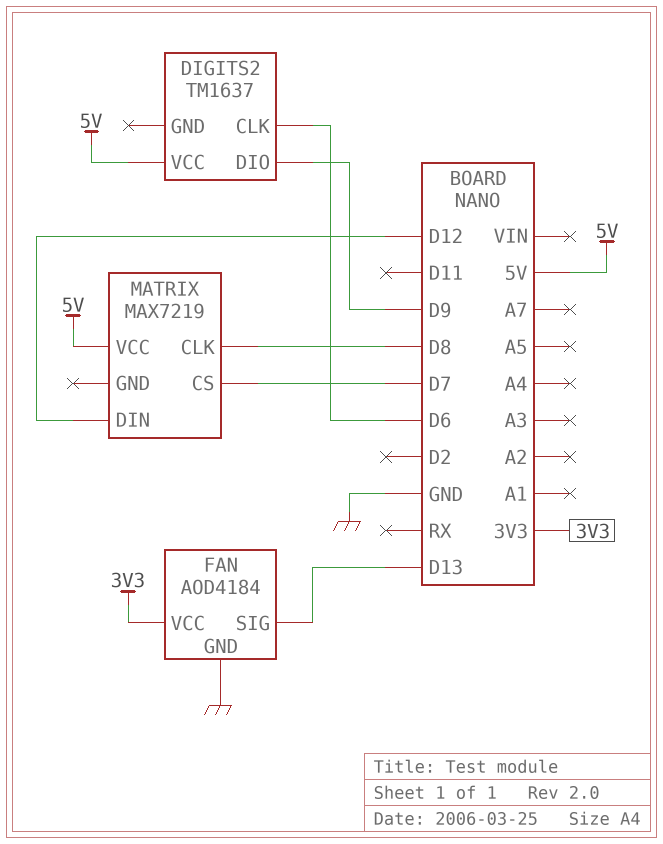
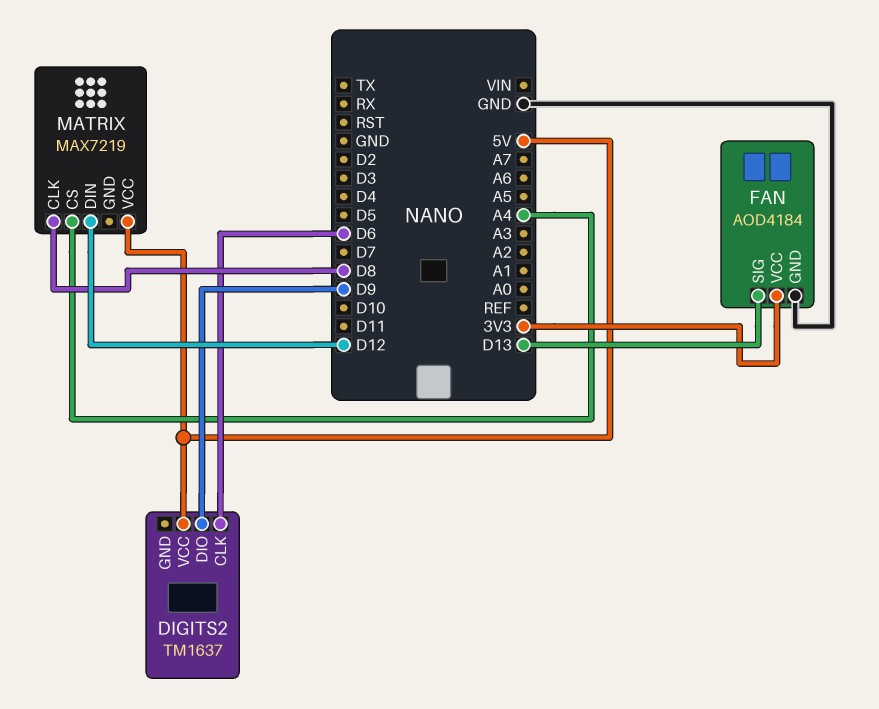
MATRIX pin CS: D7 -> A4

